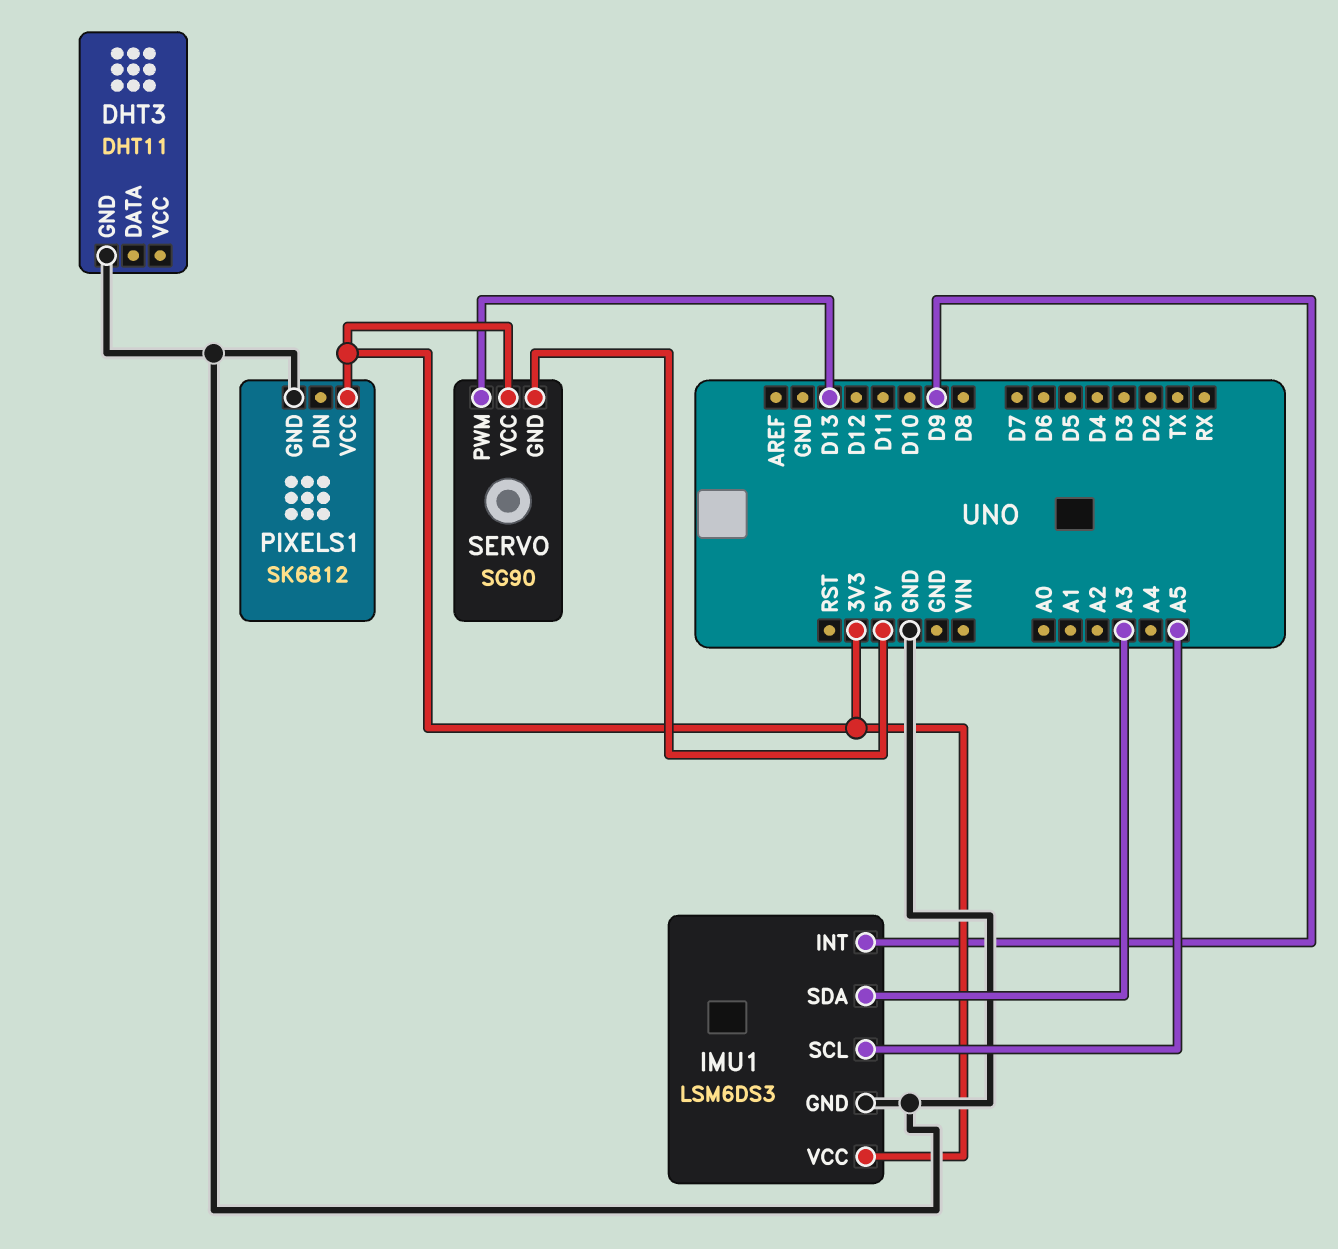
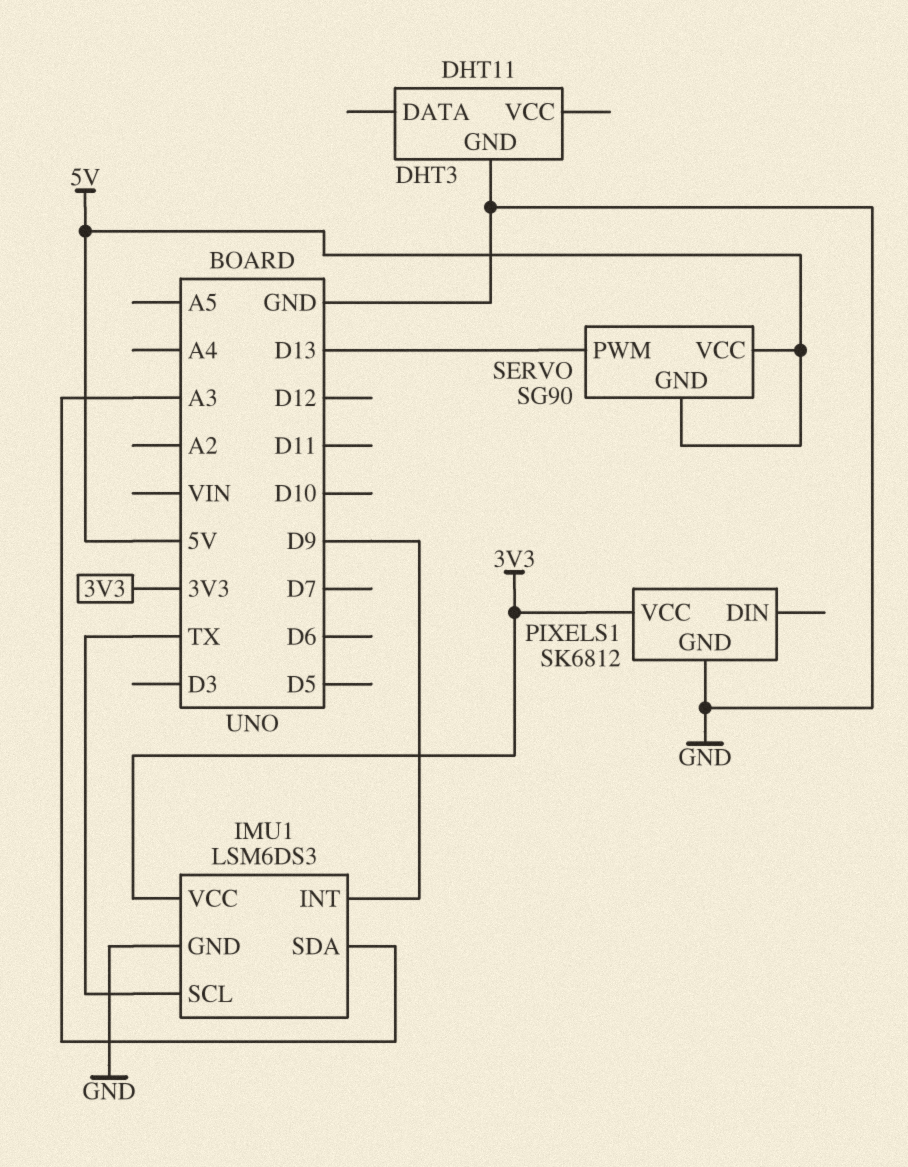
IMU1 pin SCL: A5 -> TX
SERVO pin VCC: 3V3 -> 5V

